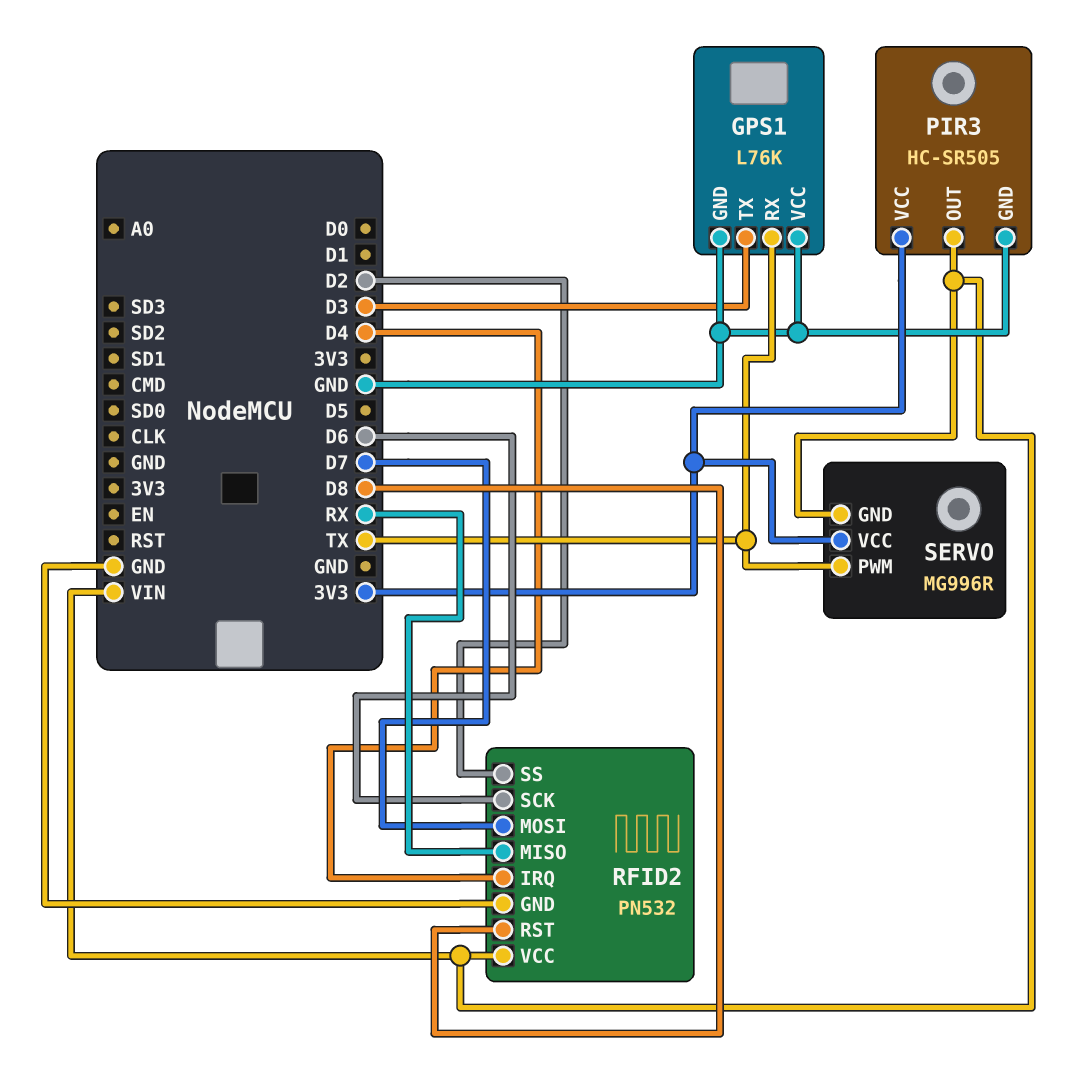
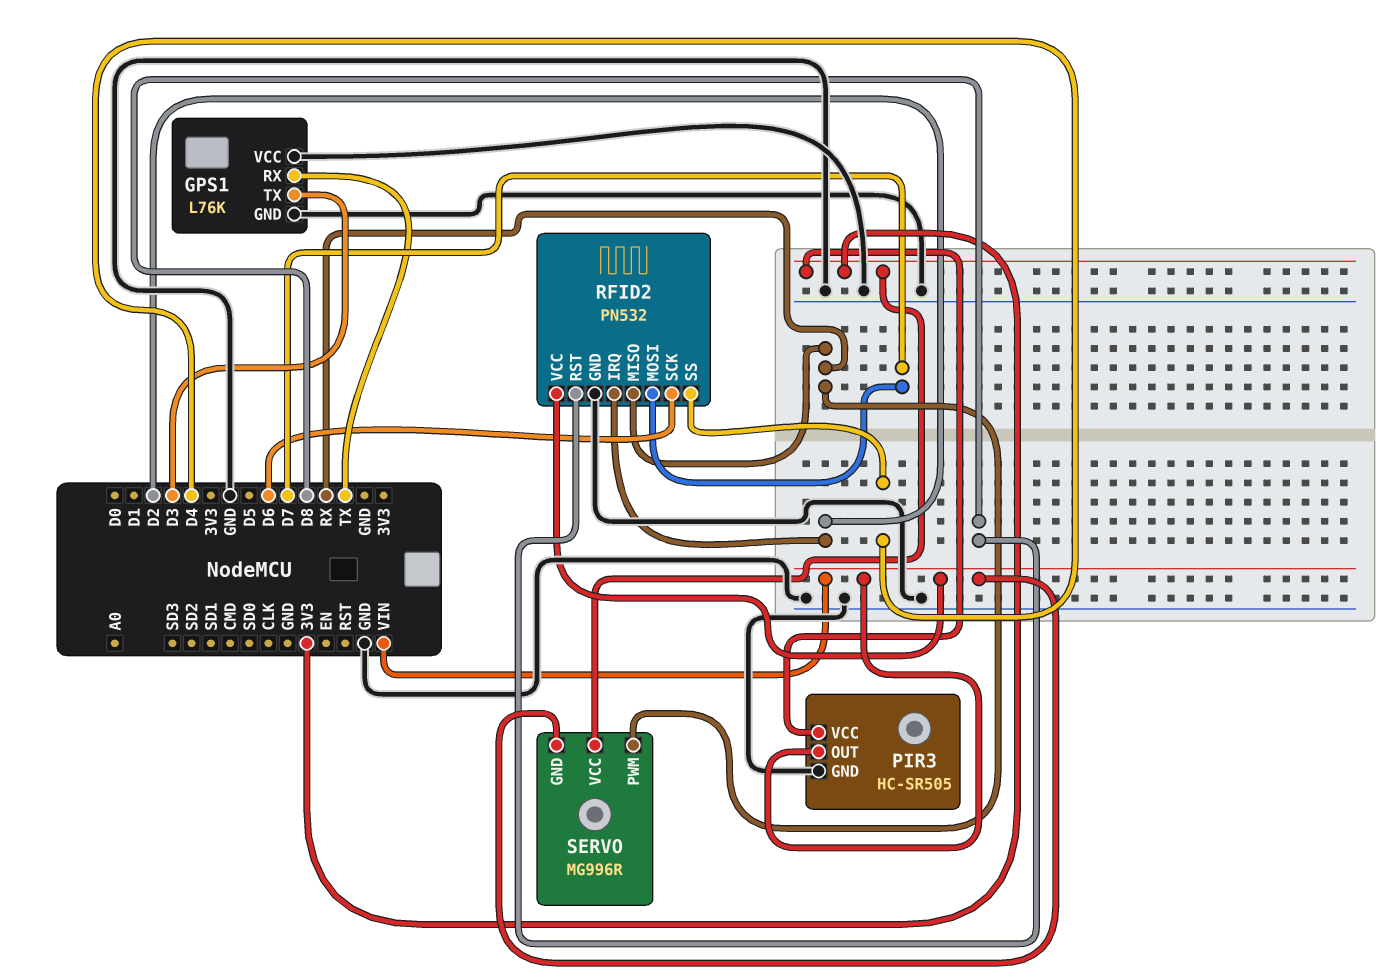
RFID2 pin IRQ: D4 -> D2
RFID2 pin SS: D2 -> D4
SERVO pin PWM: TX -> RX

